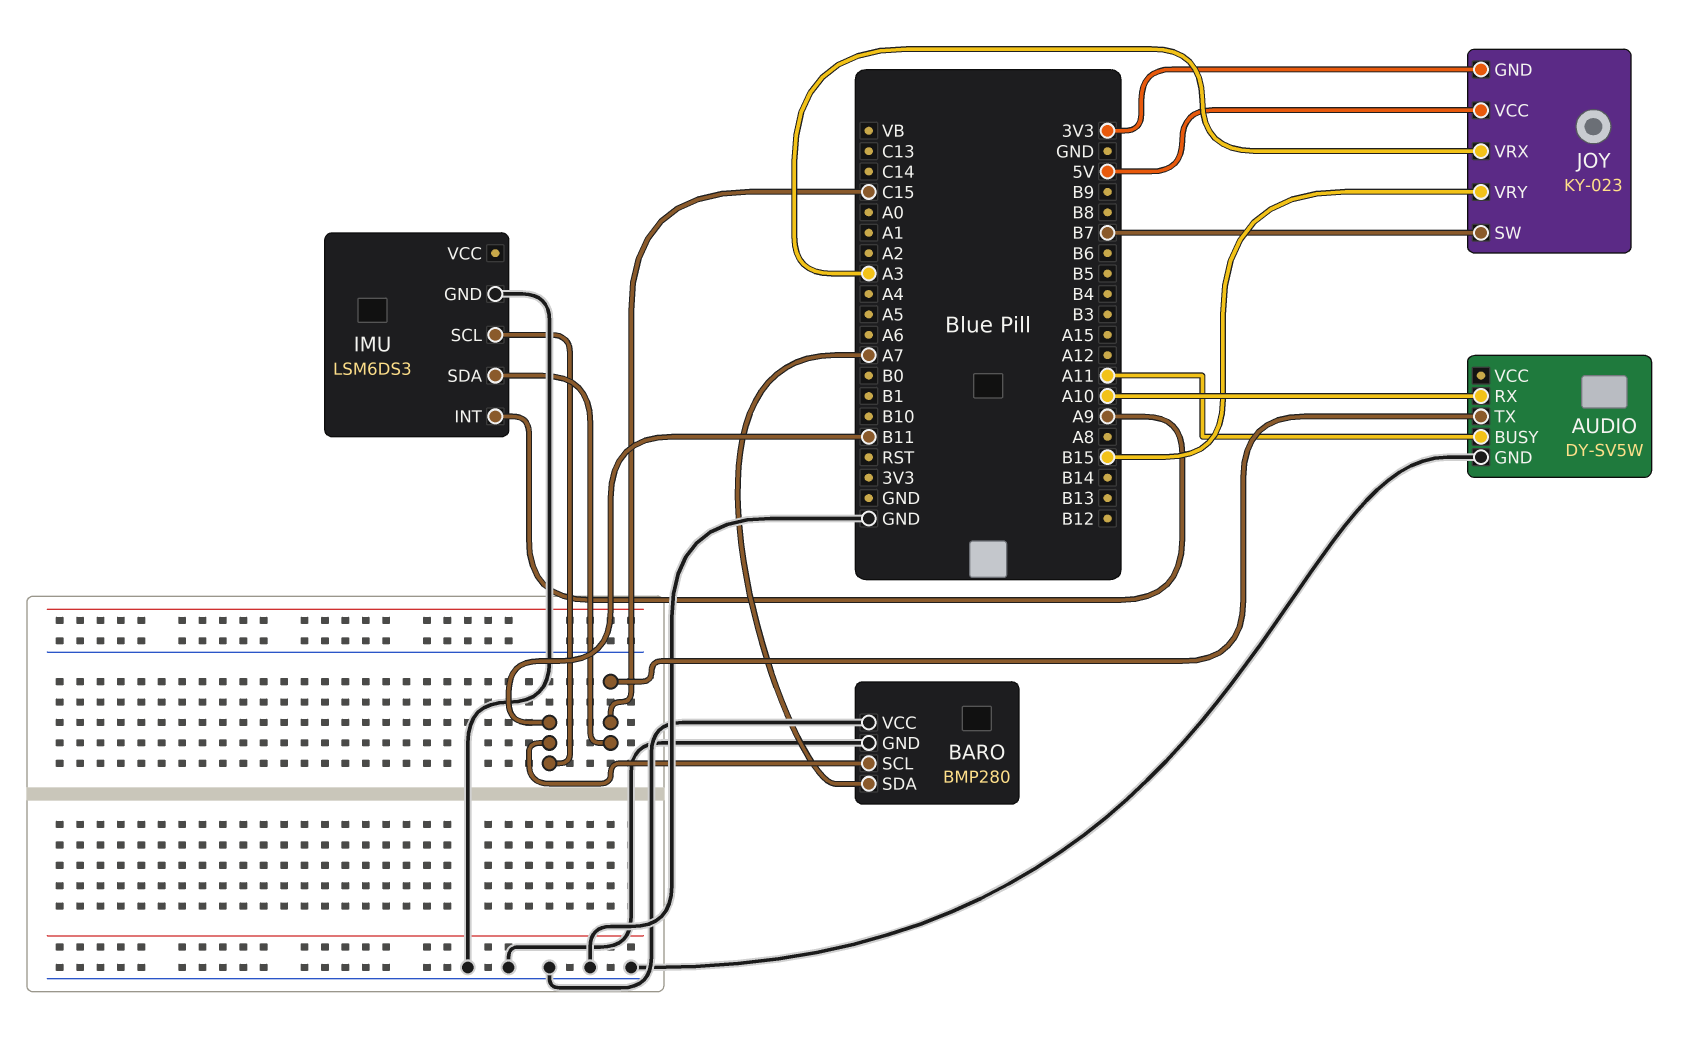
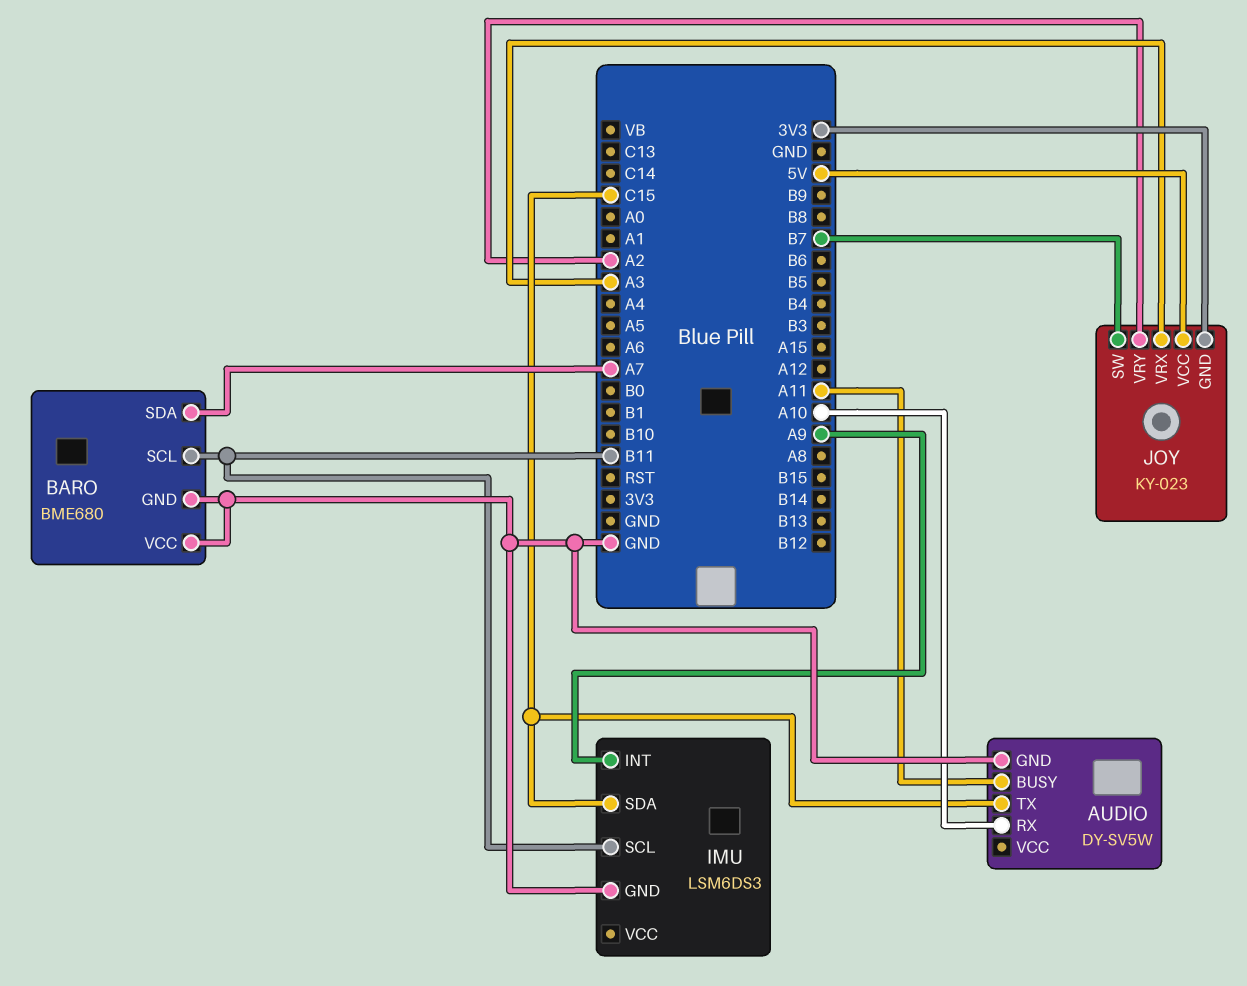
BARO: BMP280 -> BME680
JOY pin VRY: B15 -> A2

